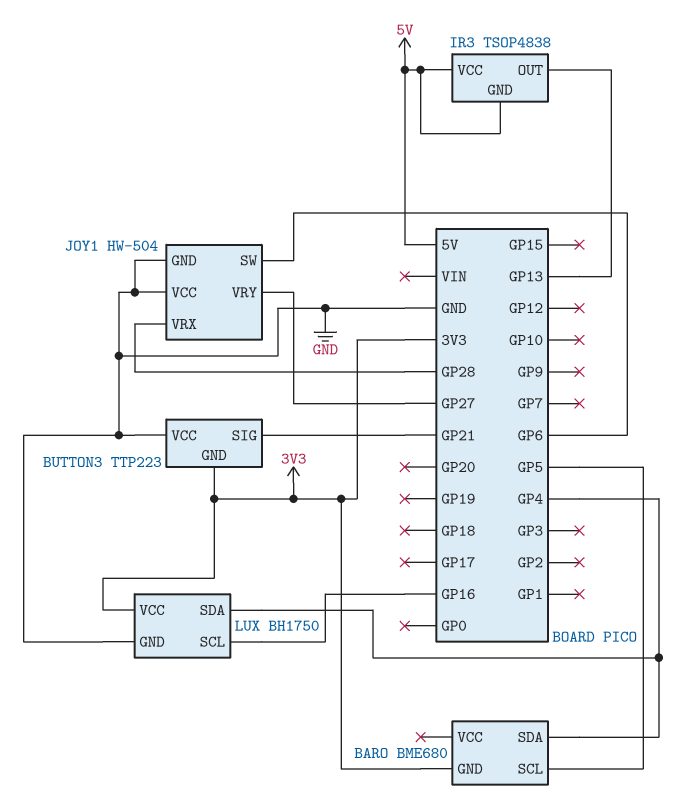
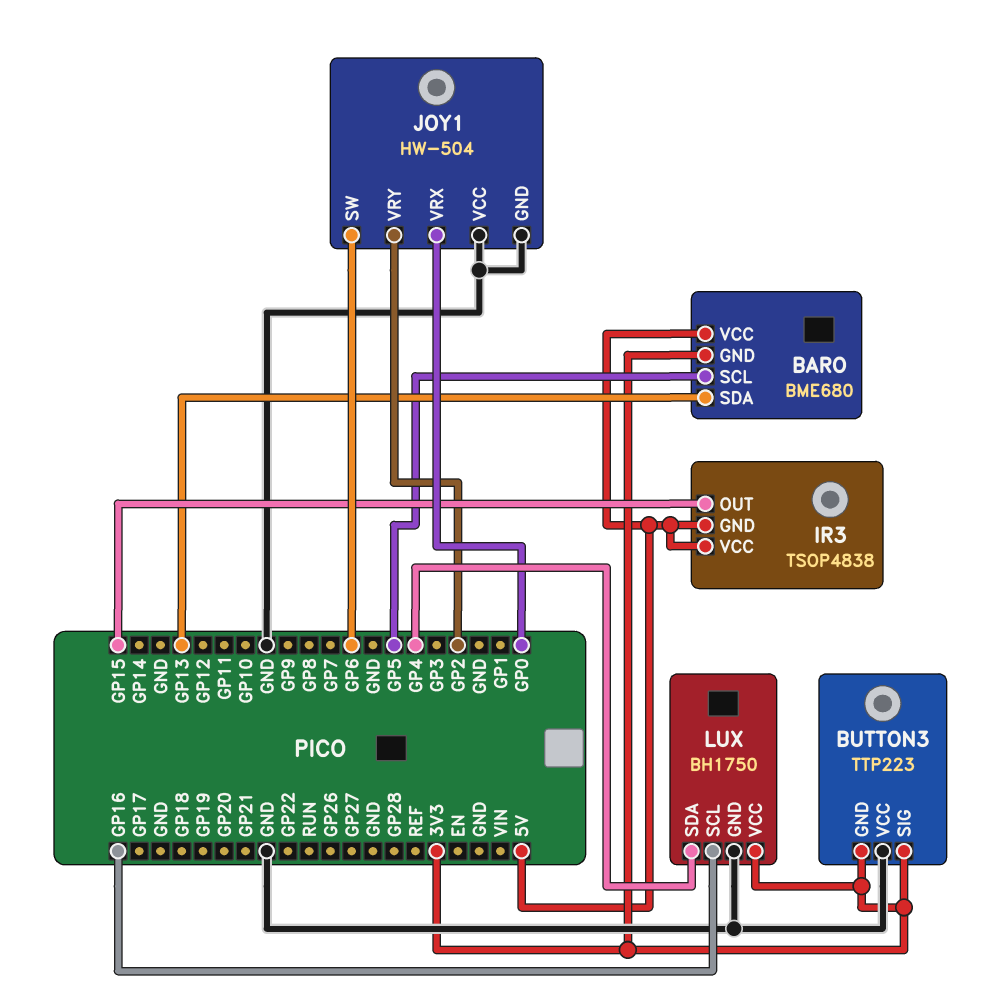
BARO pin SDA: GP4 -> GP13
BARO pin VCC: none -> 5V
BUTTON3 pin SIG: GP21 -> 3V3
IR3 pin OUT: GP13 -> GP15
JOY1 pin VRX: GP28 -> GP0
JOY1 pin VRY: GP27 -> GP2

